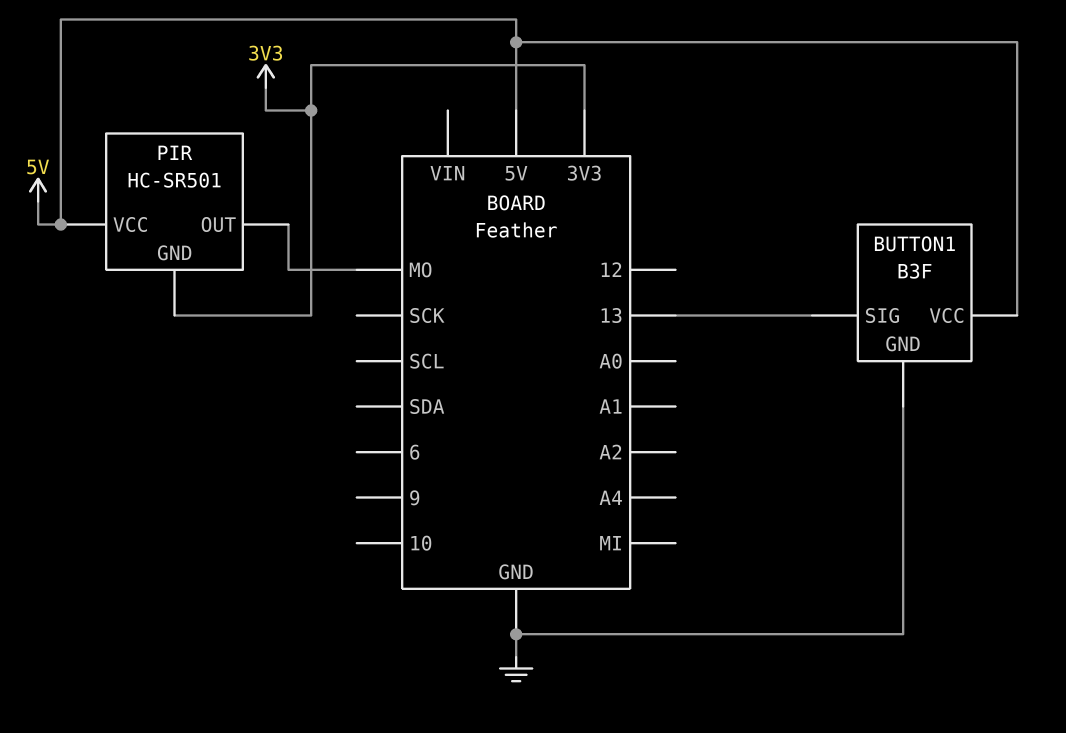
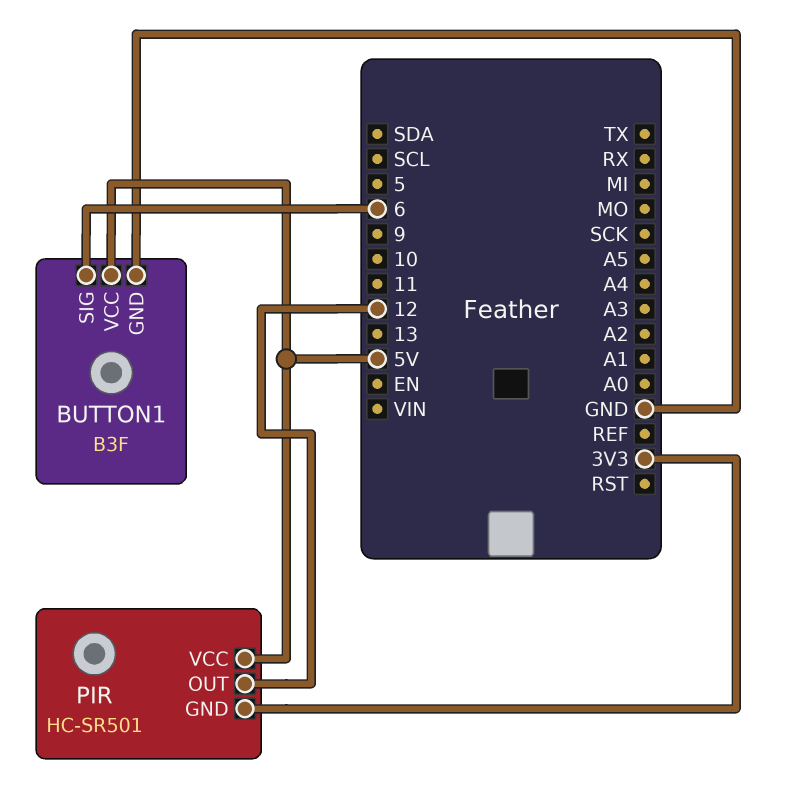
BUTTON1 pin SIG: 13 -> 6
PIR pin OUT: MO -> 12

